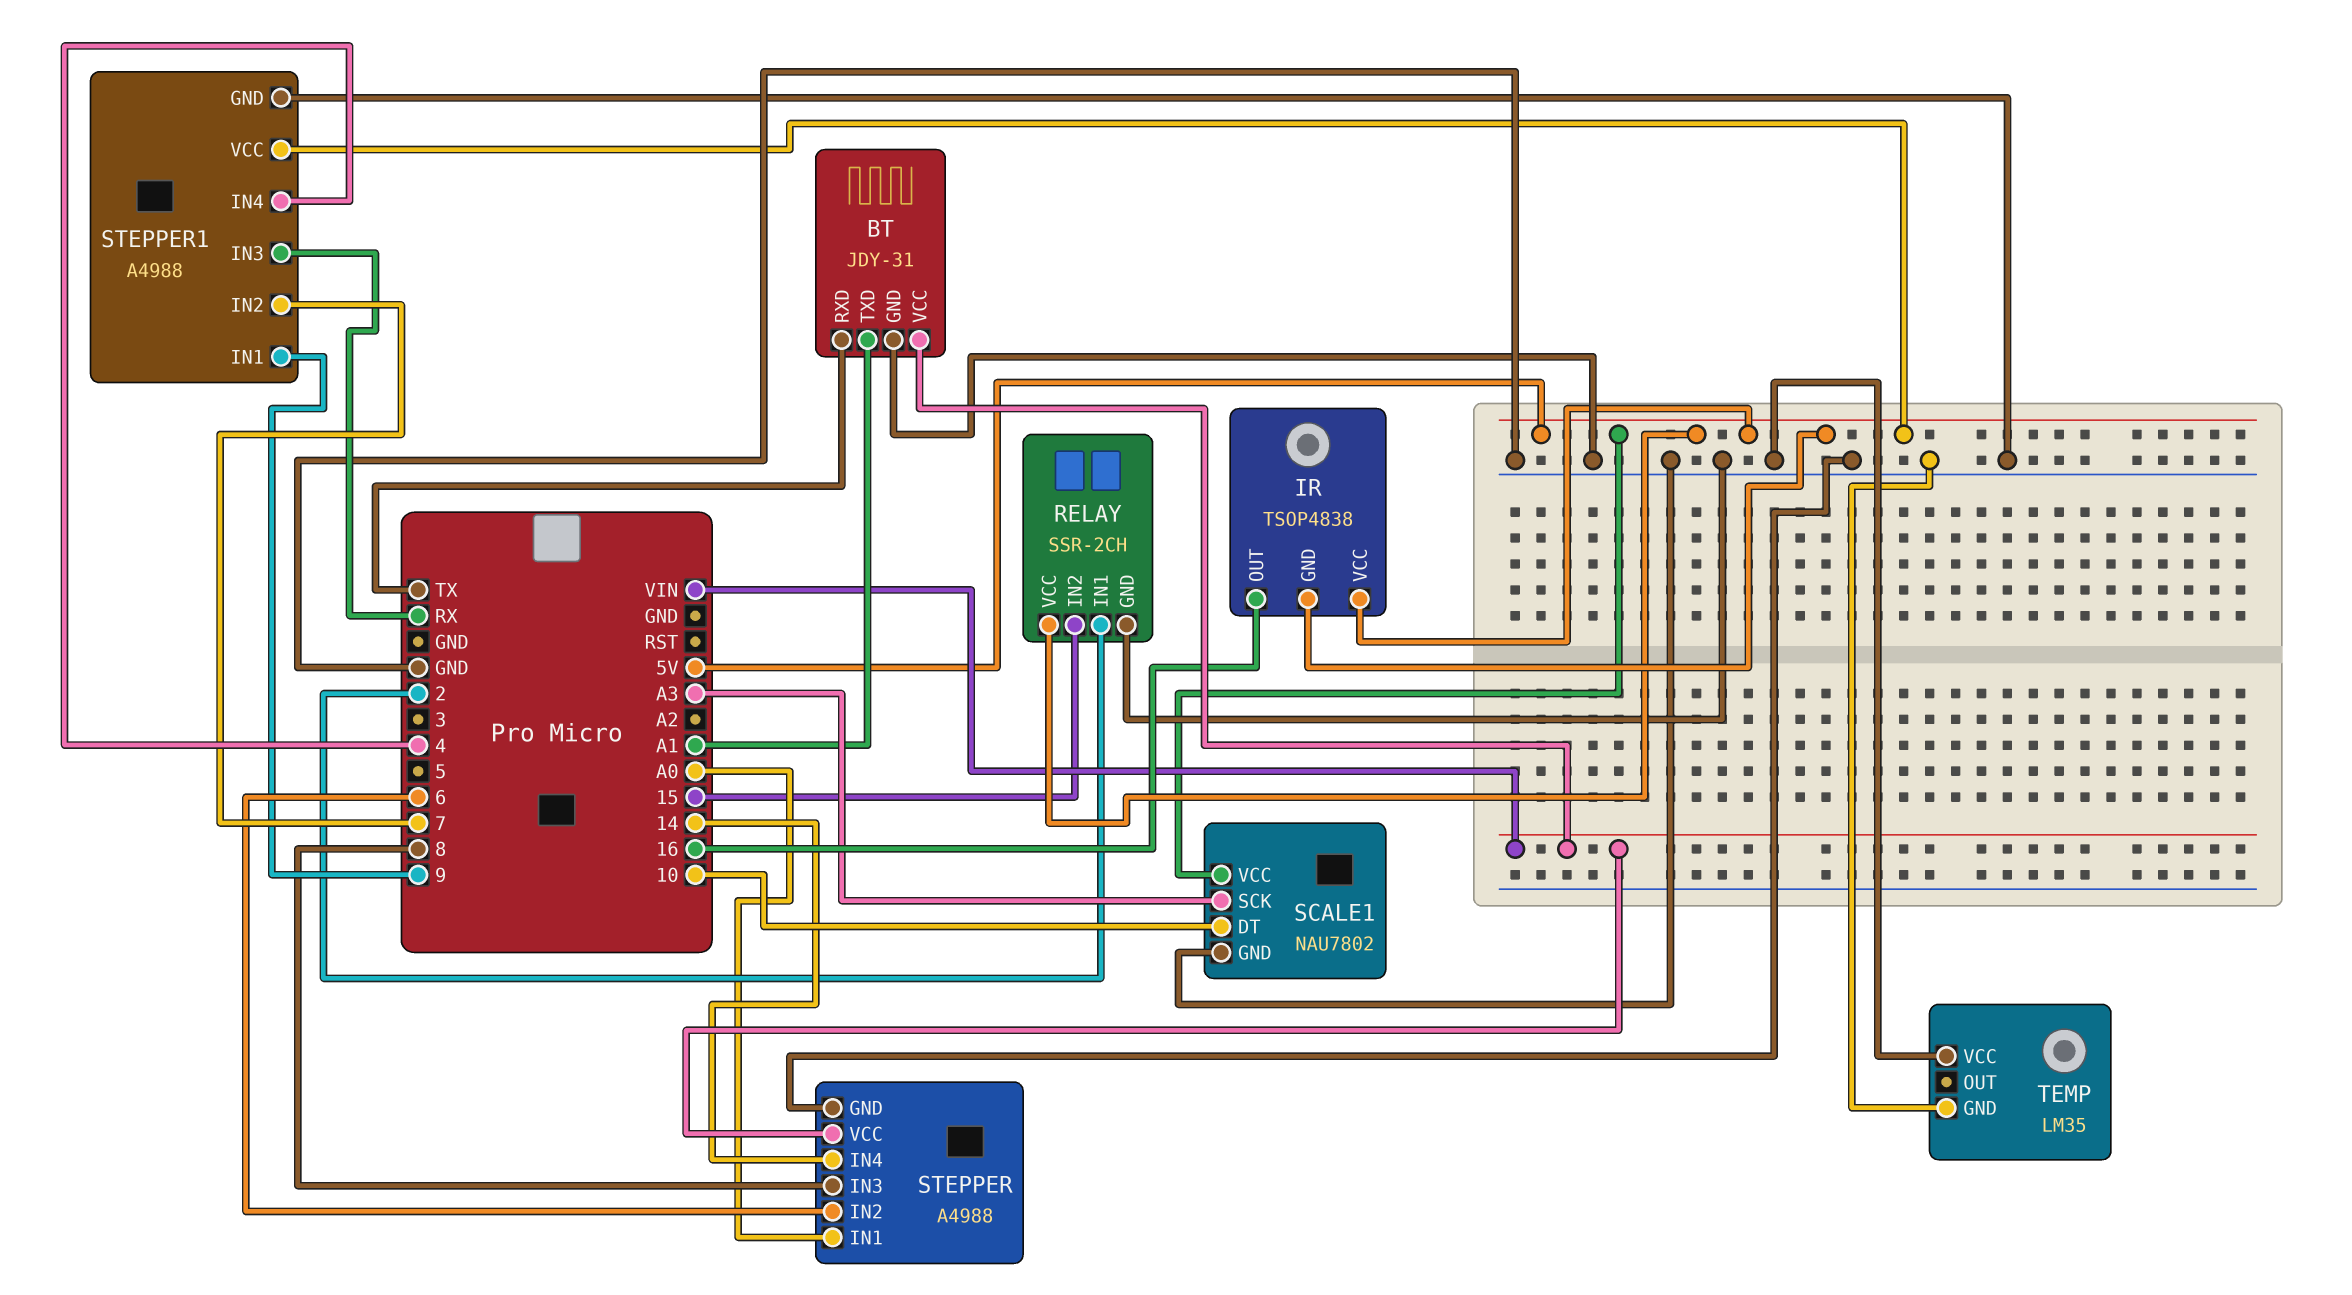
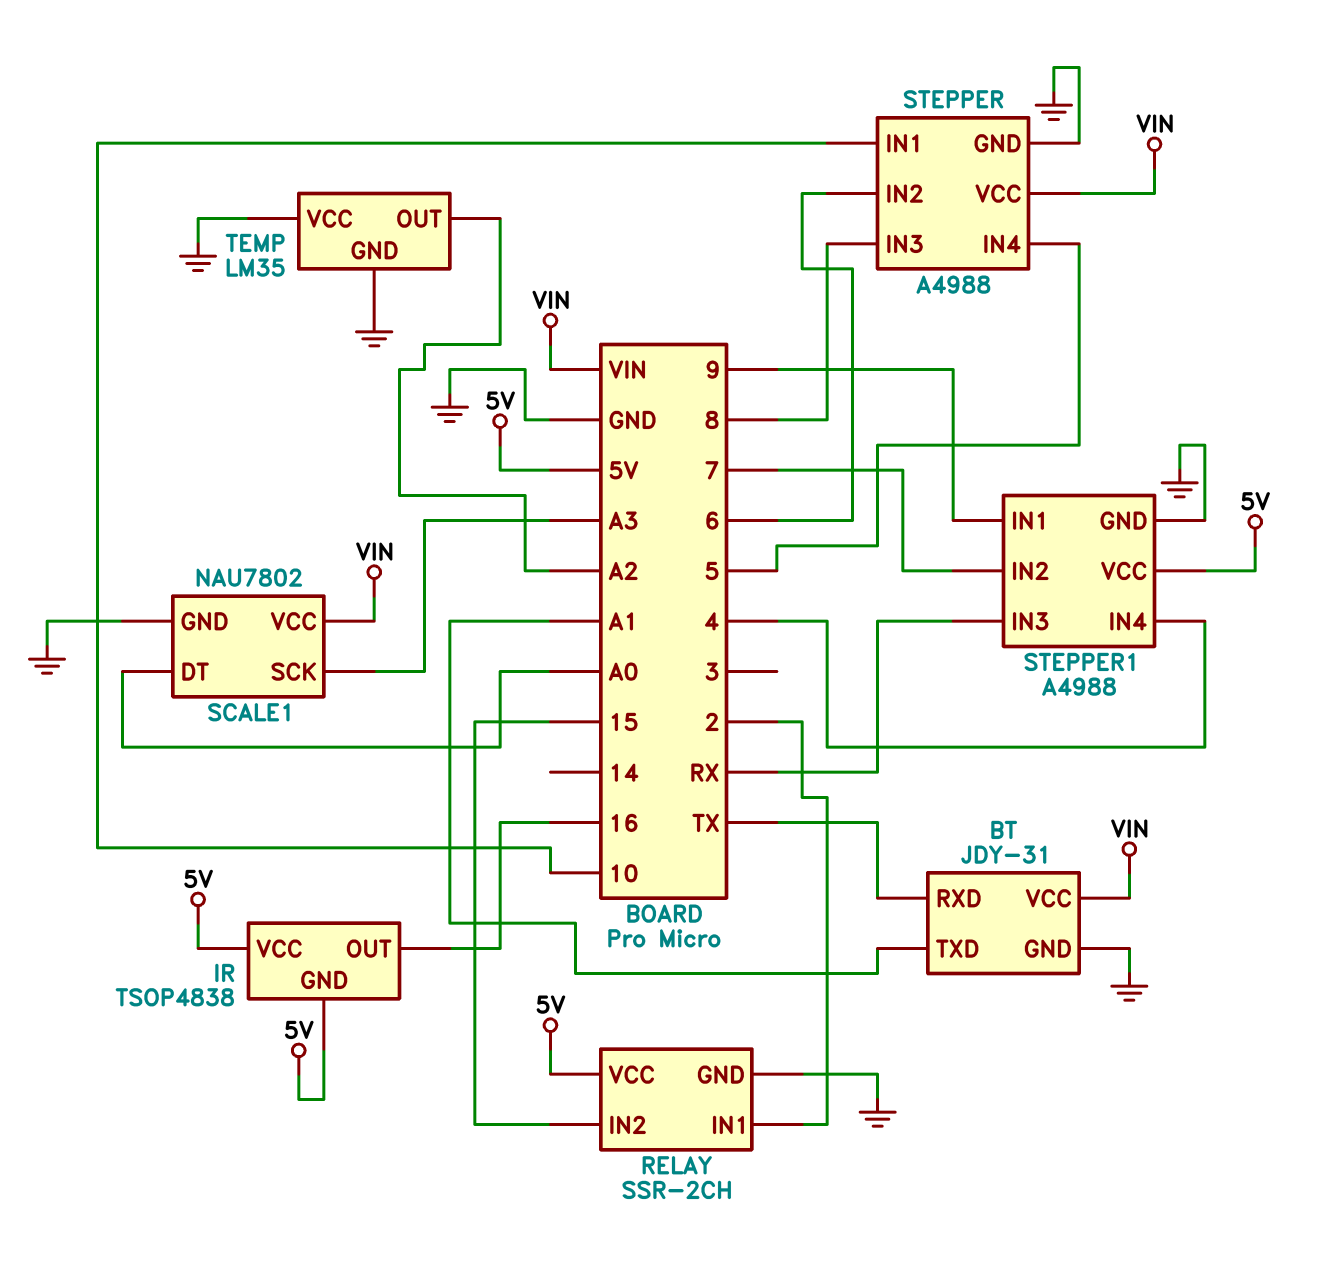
SCALE1 pin DT: 10 -> A0
SCALE1 pin VCC: 5V -> VIN
STEPPER pin IN1: A0 -> 10
STEPPER pin IN4: 14 -> 5
TEMP pin OUT: none -> A2

